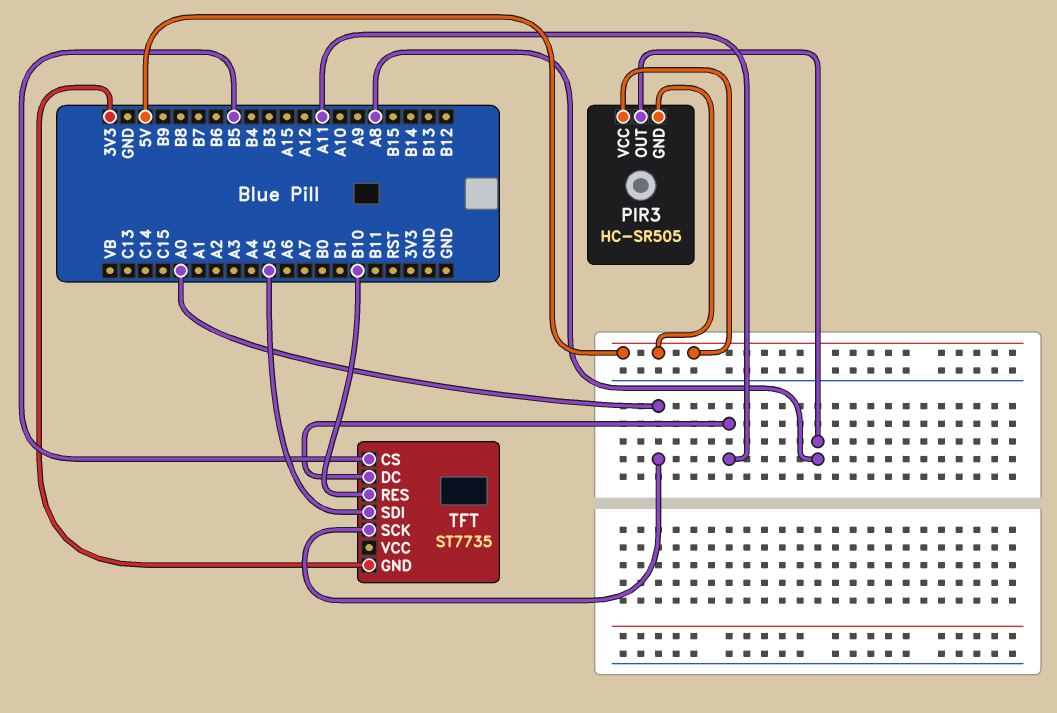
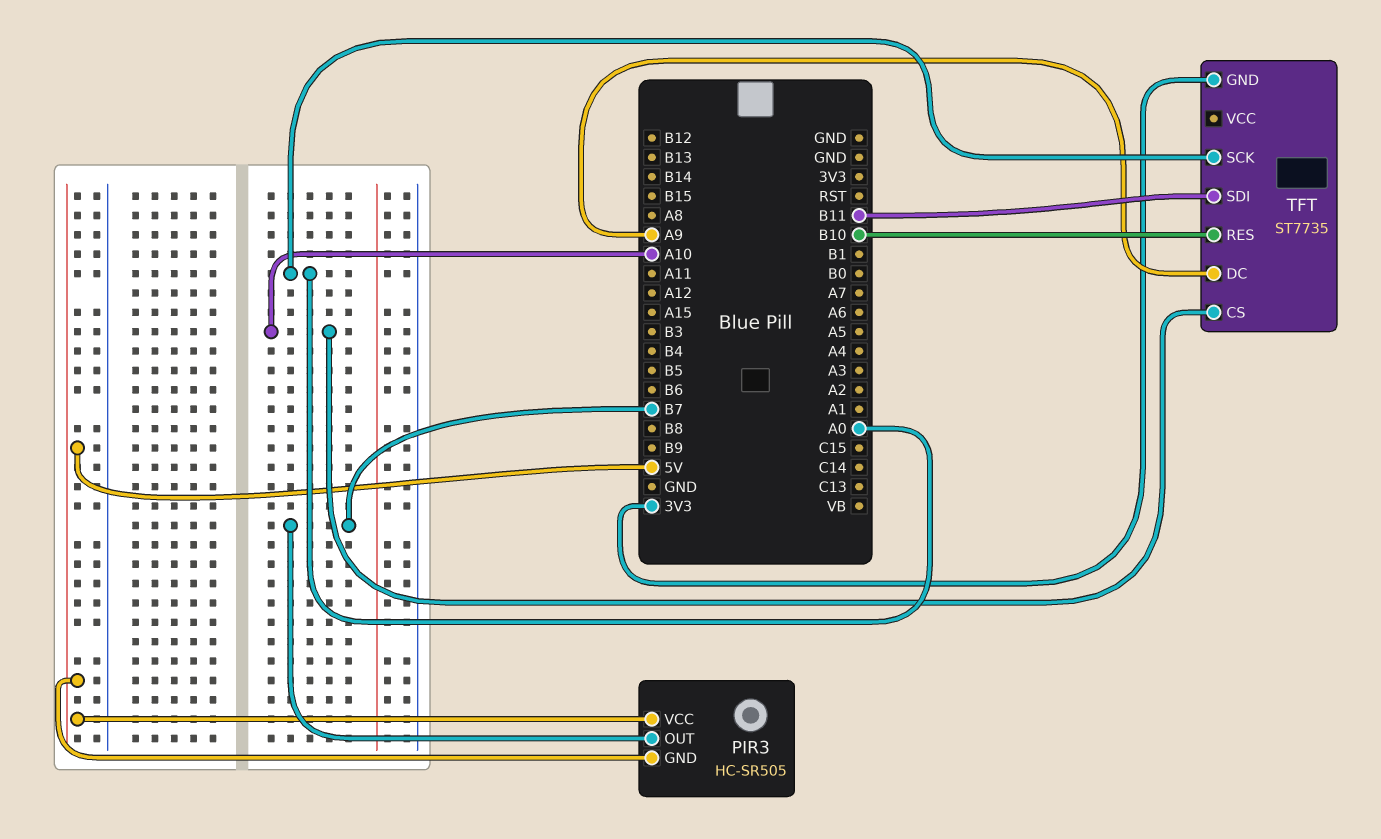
PIR3 pin OUT: A8 -> B7
TFT pin CS: B5 -> A10
TFT pin DC: A11 -> A9
TFT pin SDI: A5 -> B11

